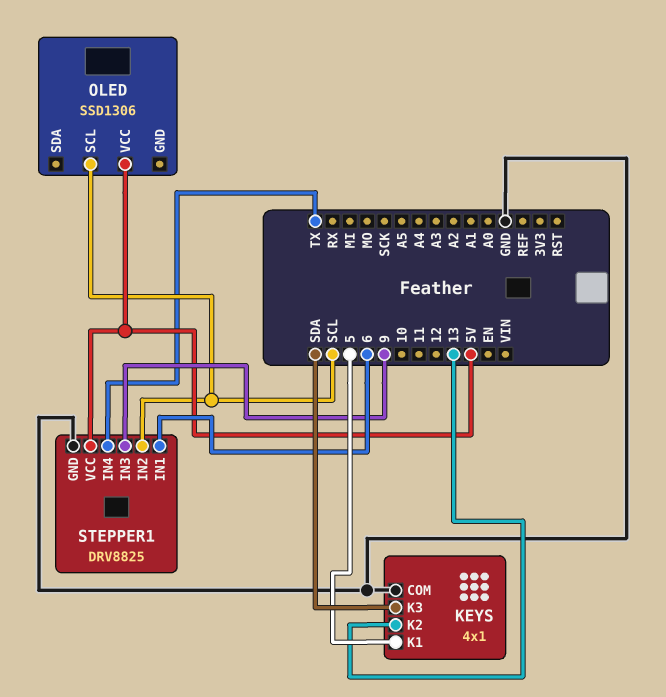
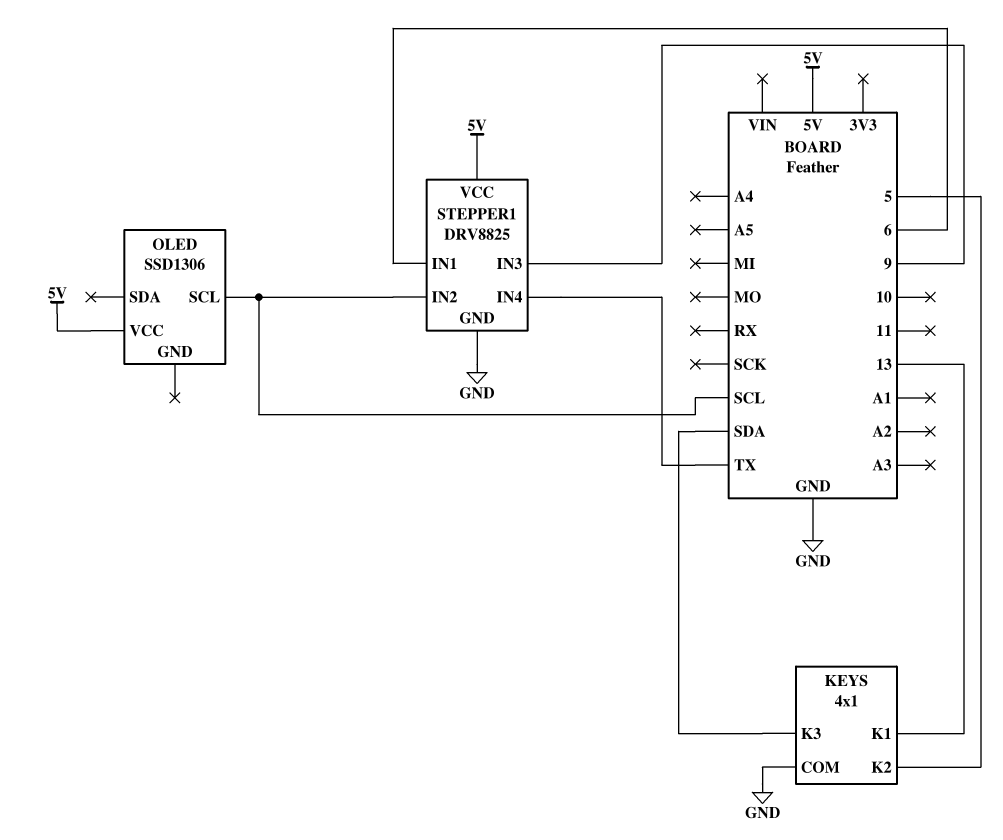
KEYS pin K1: 5 -> 13
KEYS pin K2: 13 -> 5

